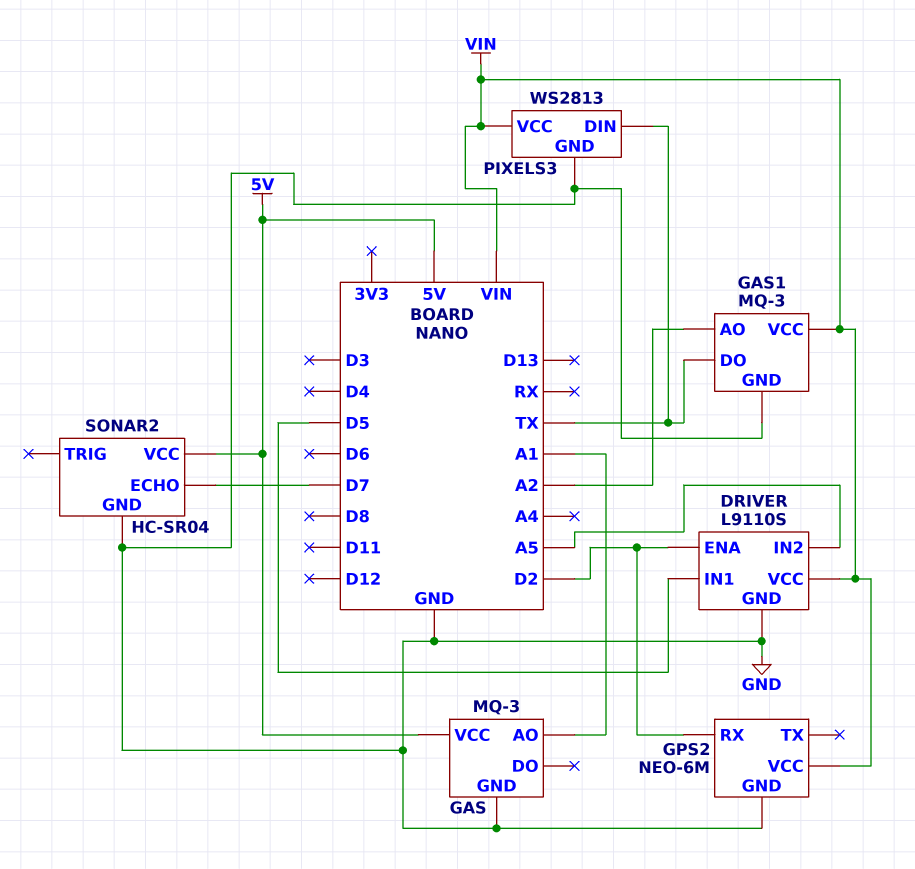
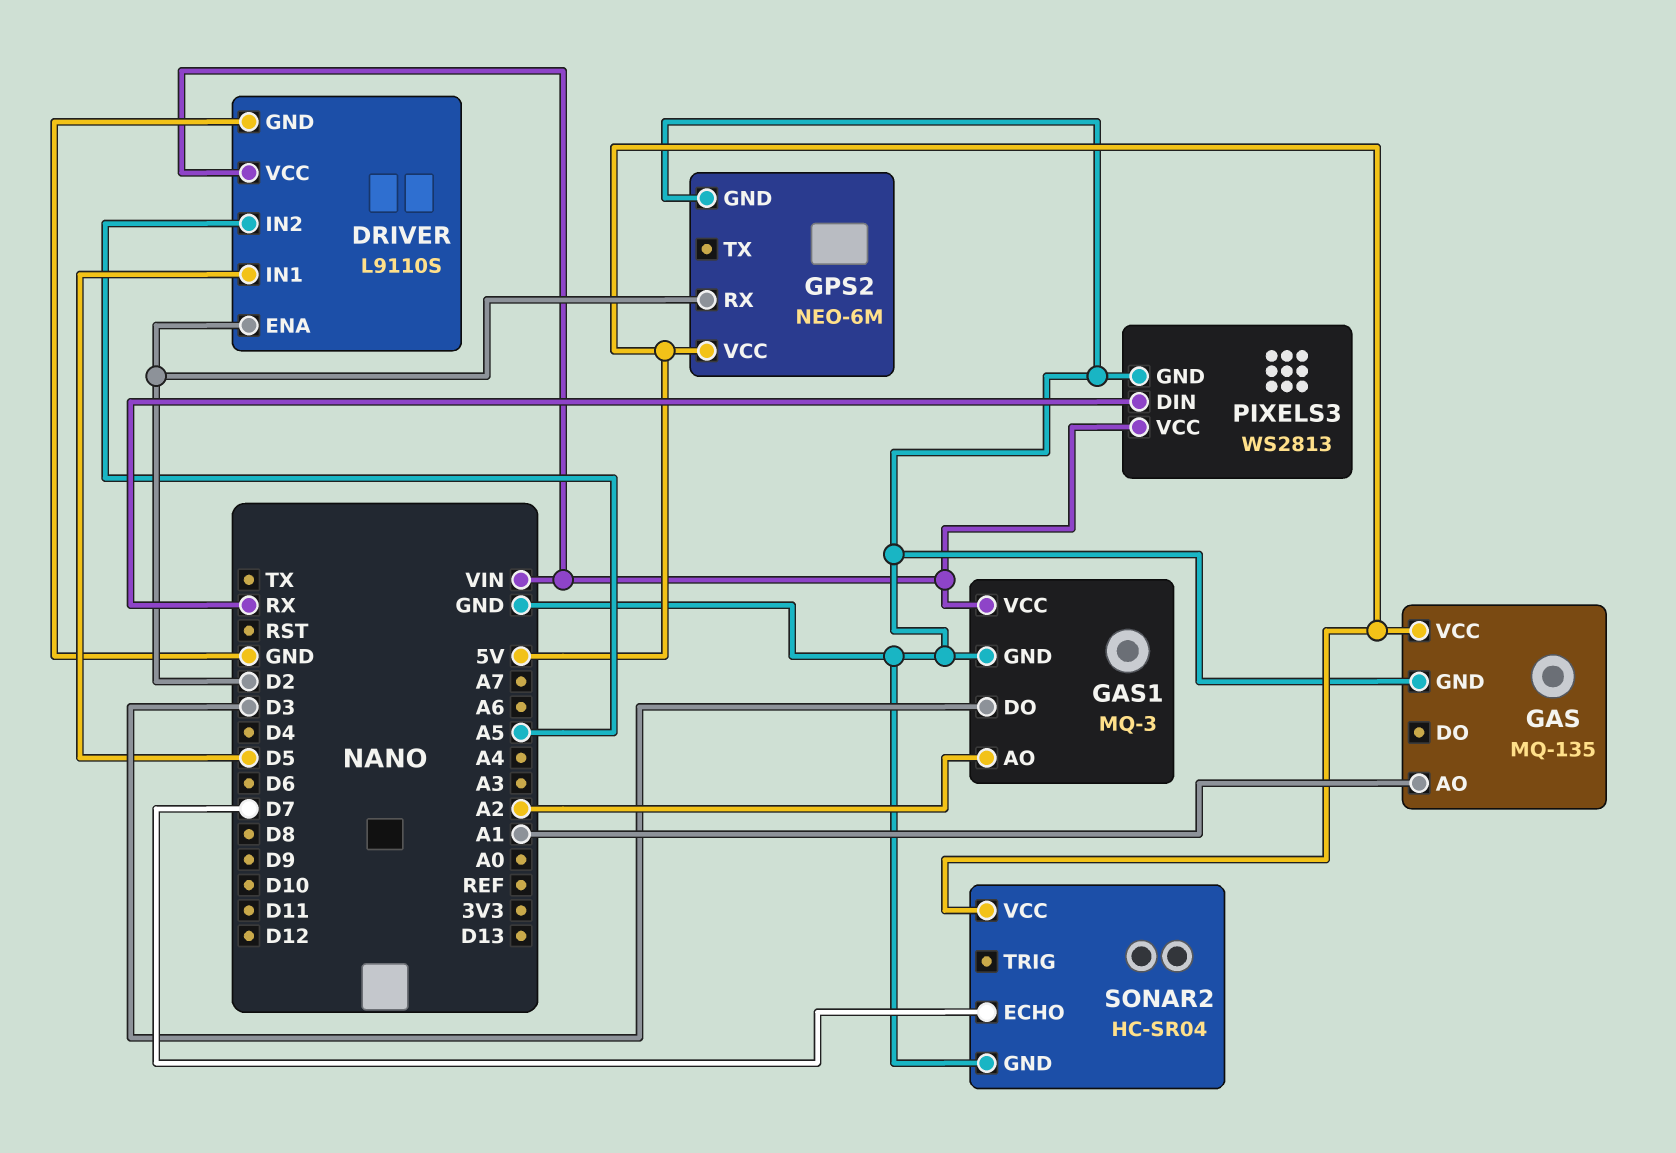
GAS: MQ-3 -> MQ-135
GAS1 pin DO: TX -> D3
GPS2 pin VCC: VIN -> 5V
PIXELS3 pin DIN: TX -> RX

